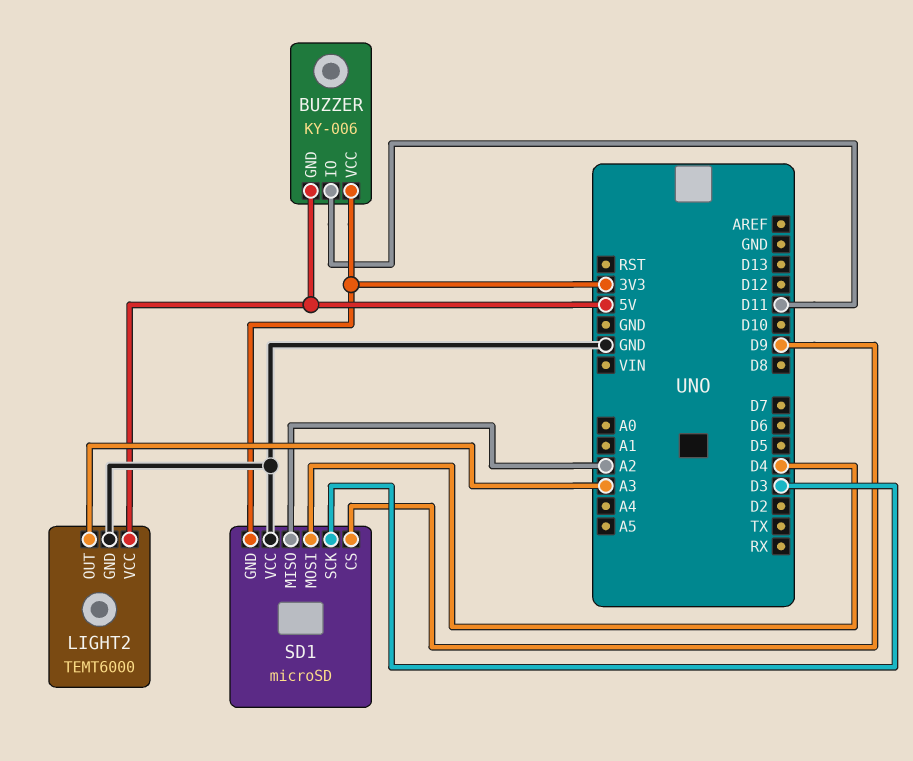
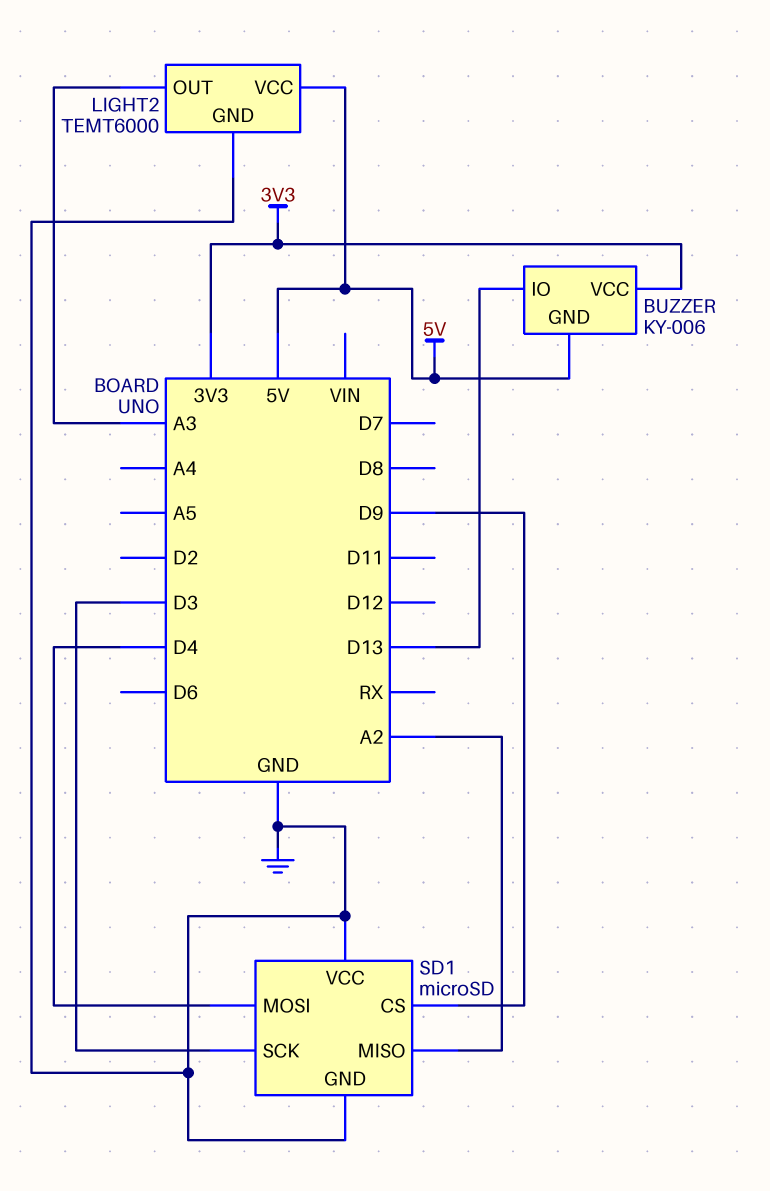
BUZZER pin IO: D11 -> D13
SD1 pin GND: 3V3 -> GND

